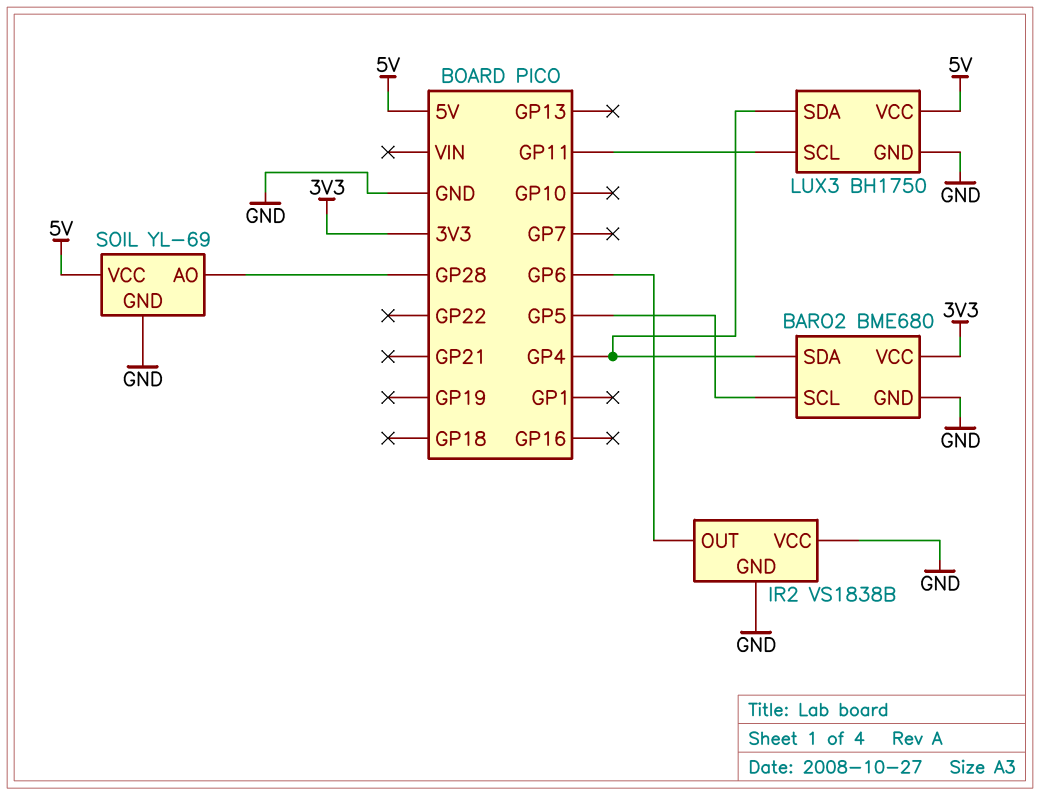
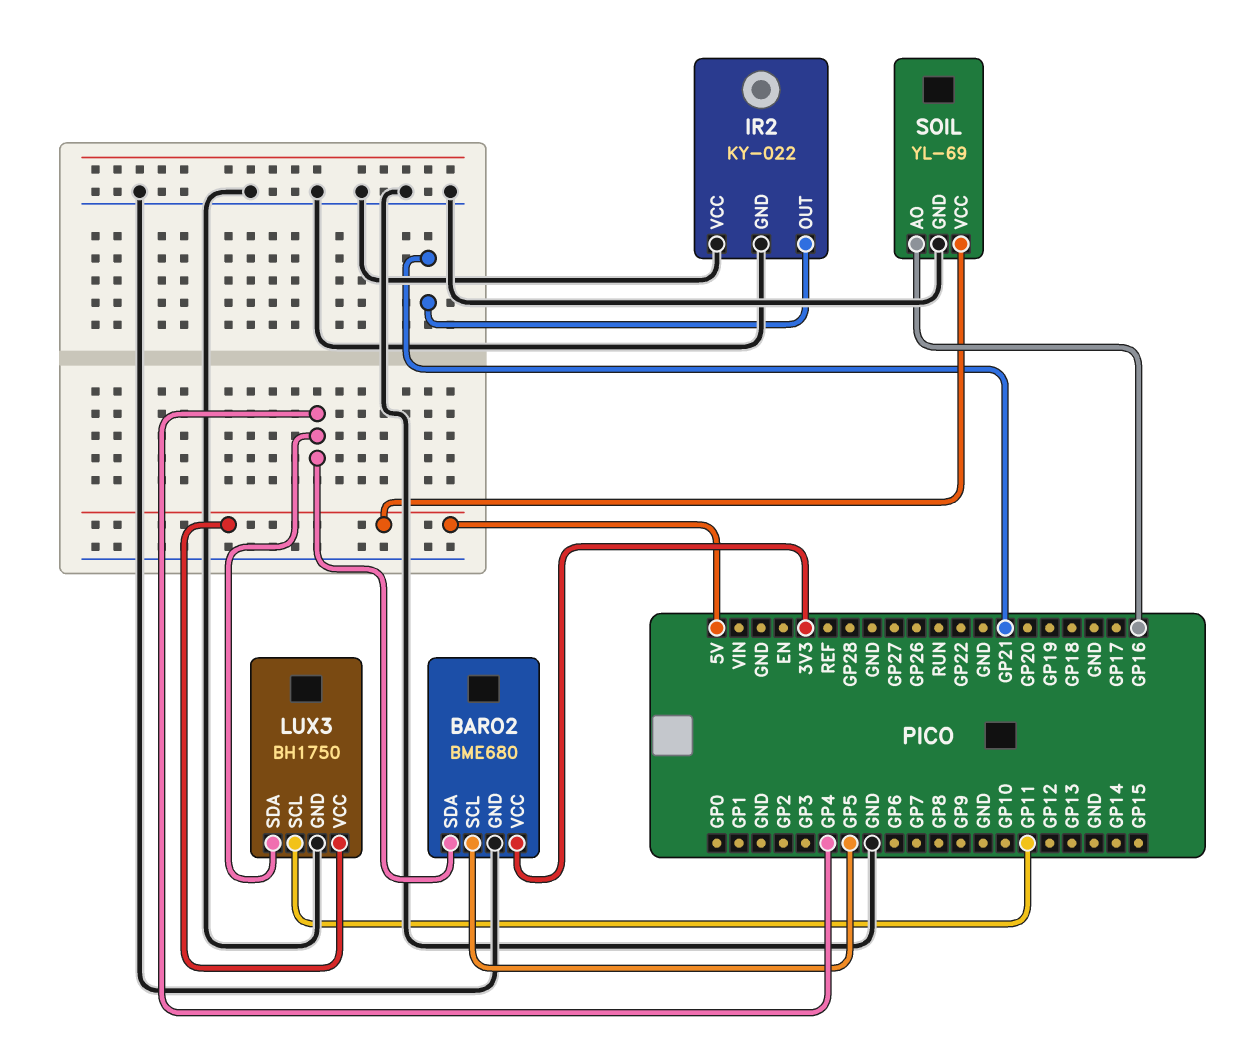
IR2: VS1838B -> KY-022
IR2 pin OUT: GP6 -> GP21
SOIL pin AO: GP28 -> GP16

